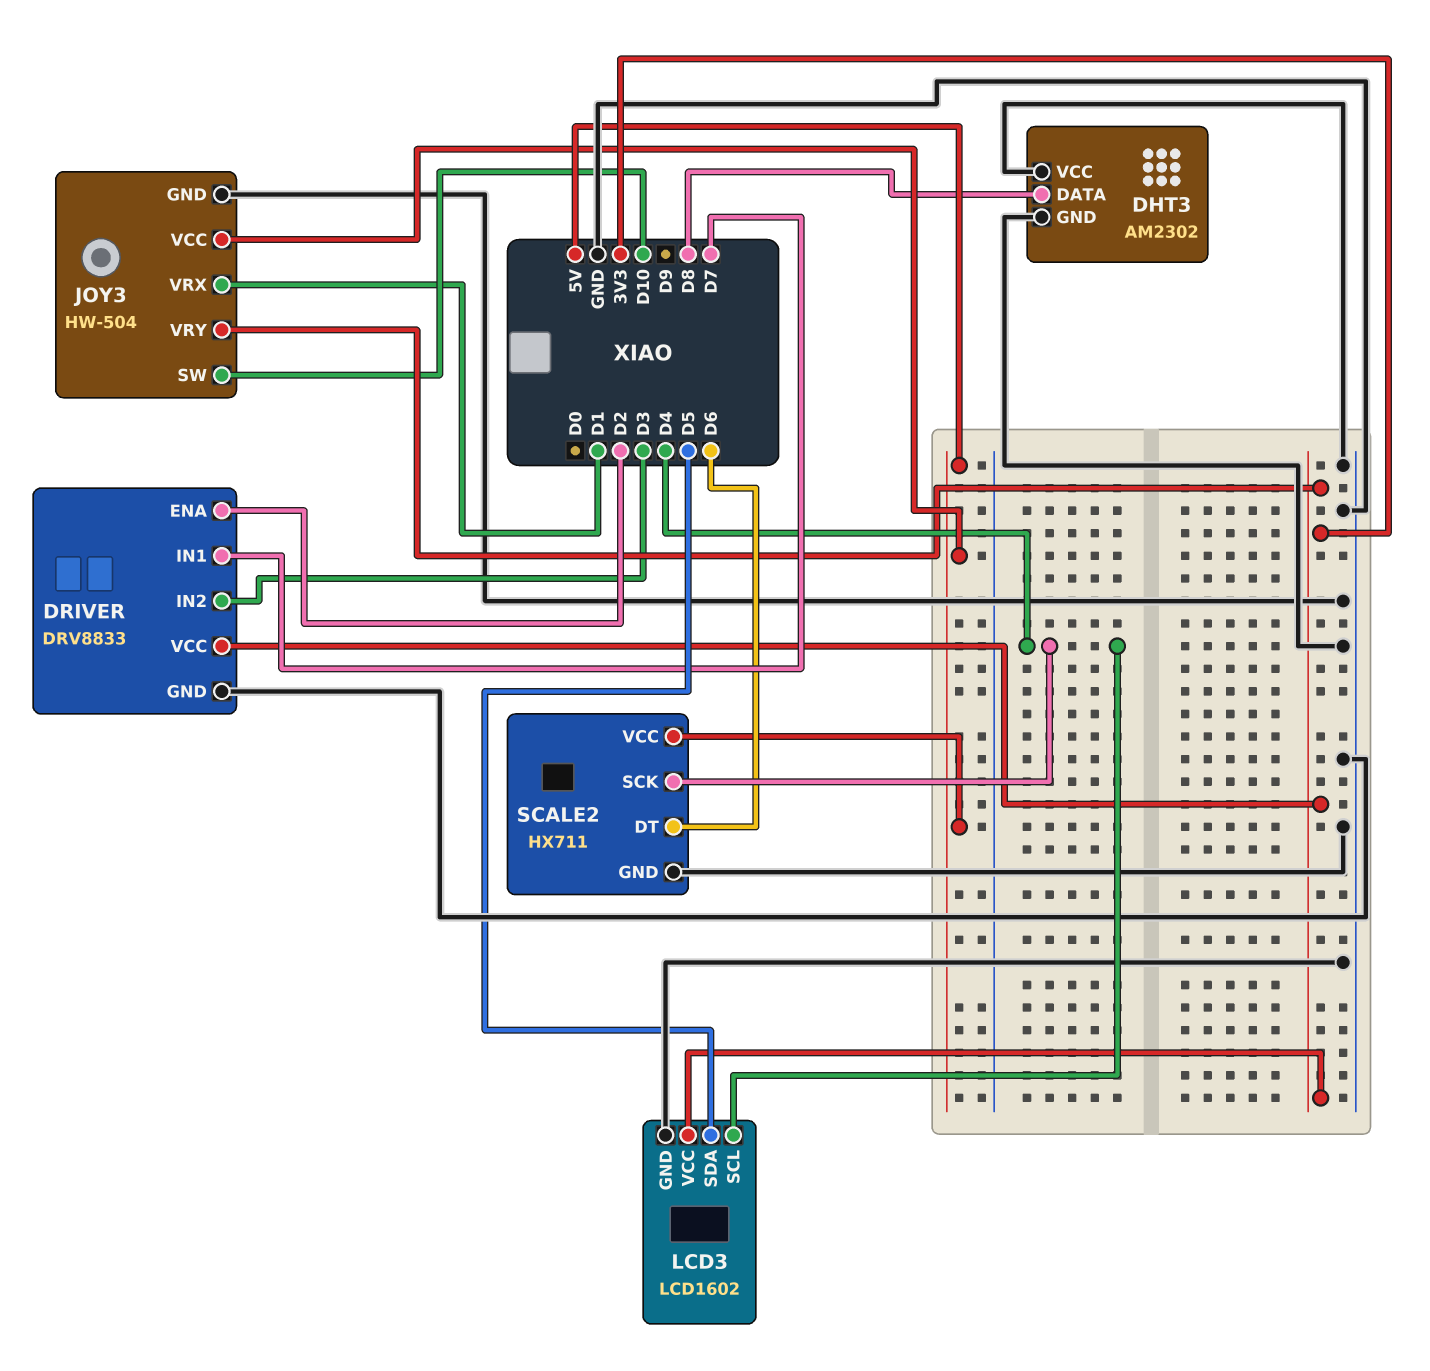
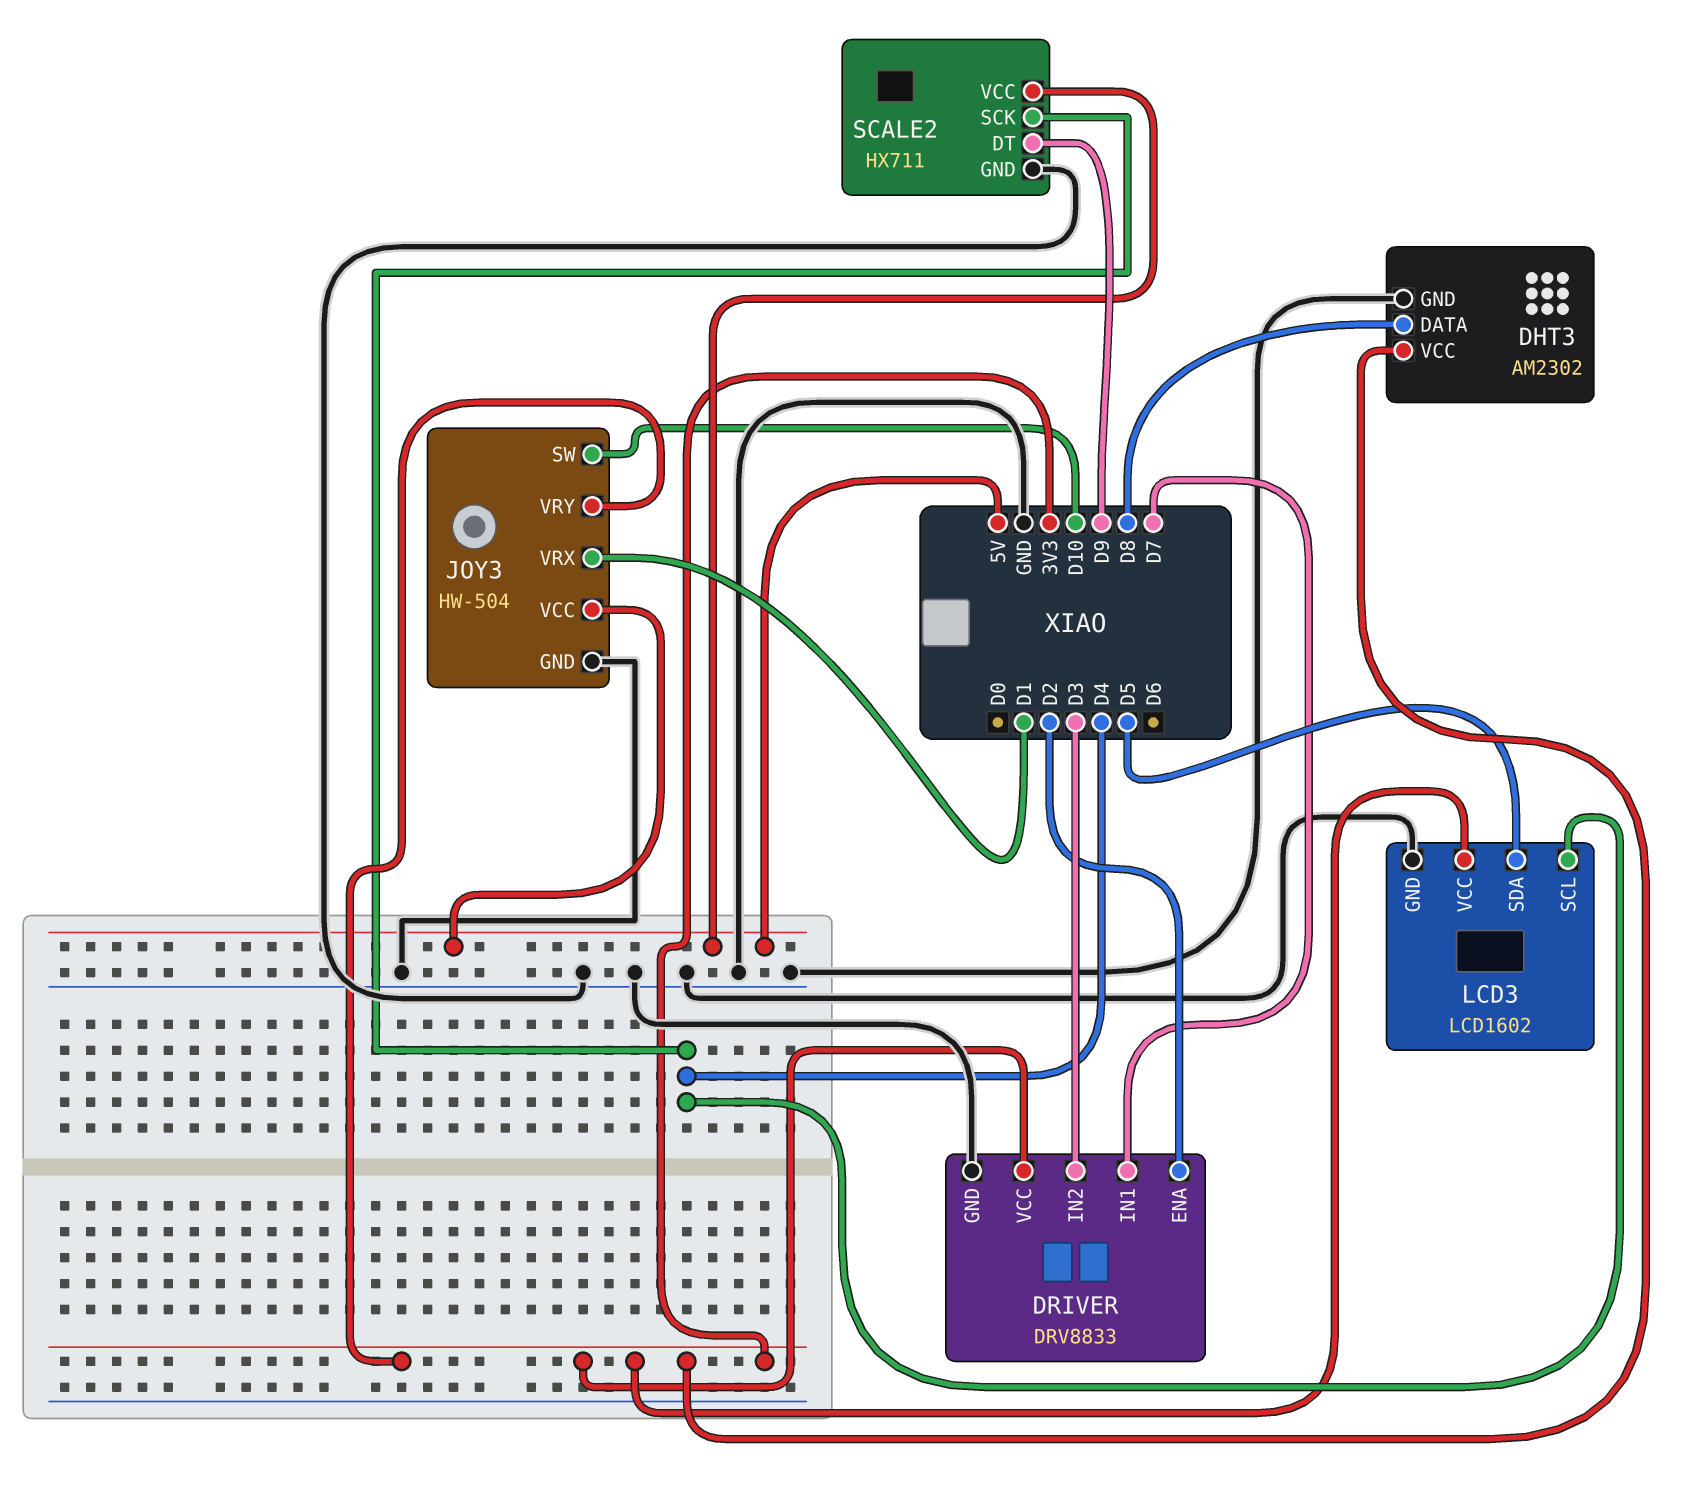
DHT3 pin VCC: GND -> 3V3
SCALE2 pin DT: D6 -> D9

